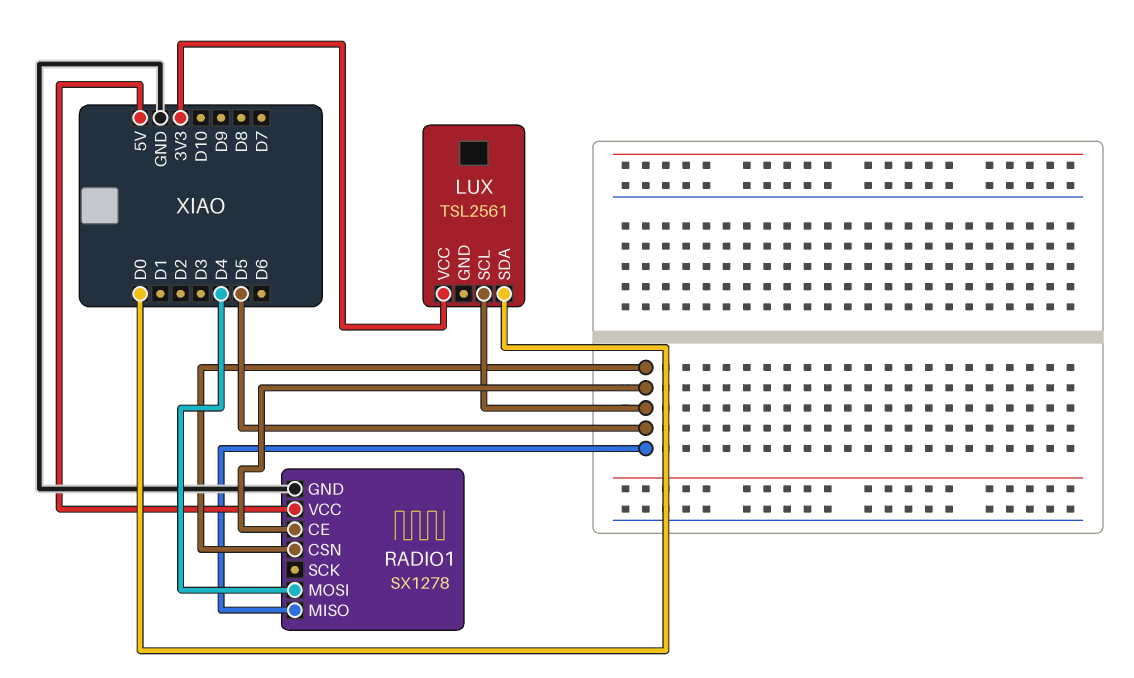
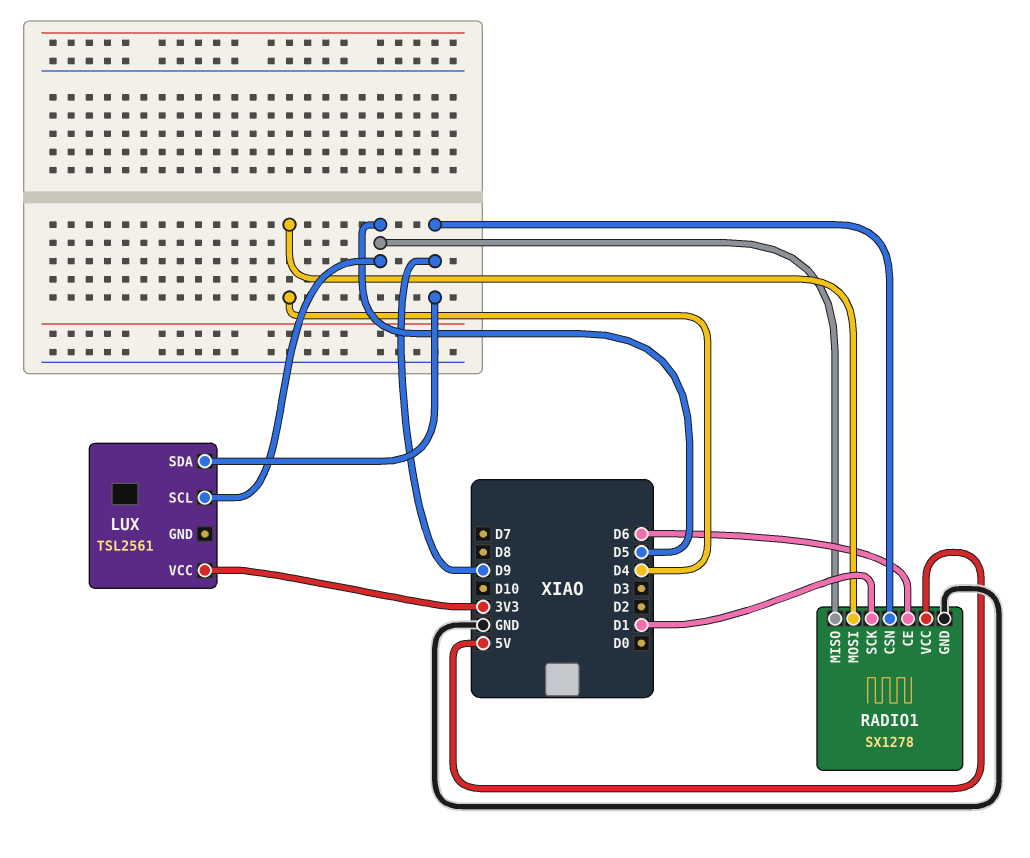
LUX pin SDA: D0 -> D9
RADIO1 pin CE: D5 -> D6
RADIO1 pin CSN: D5 -> D9
RADIO1 pin SCK: none -> D1

